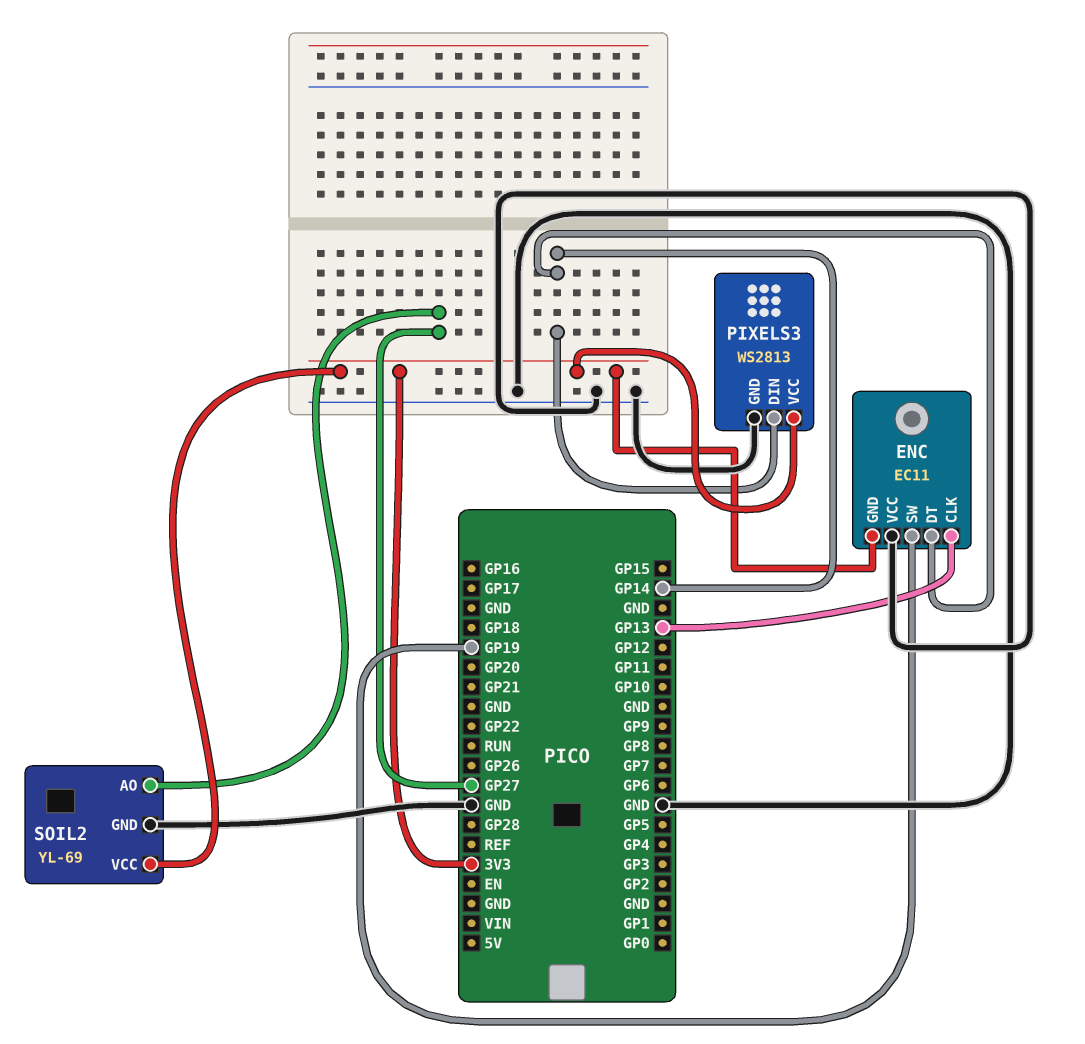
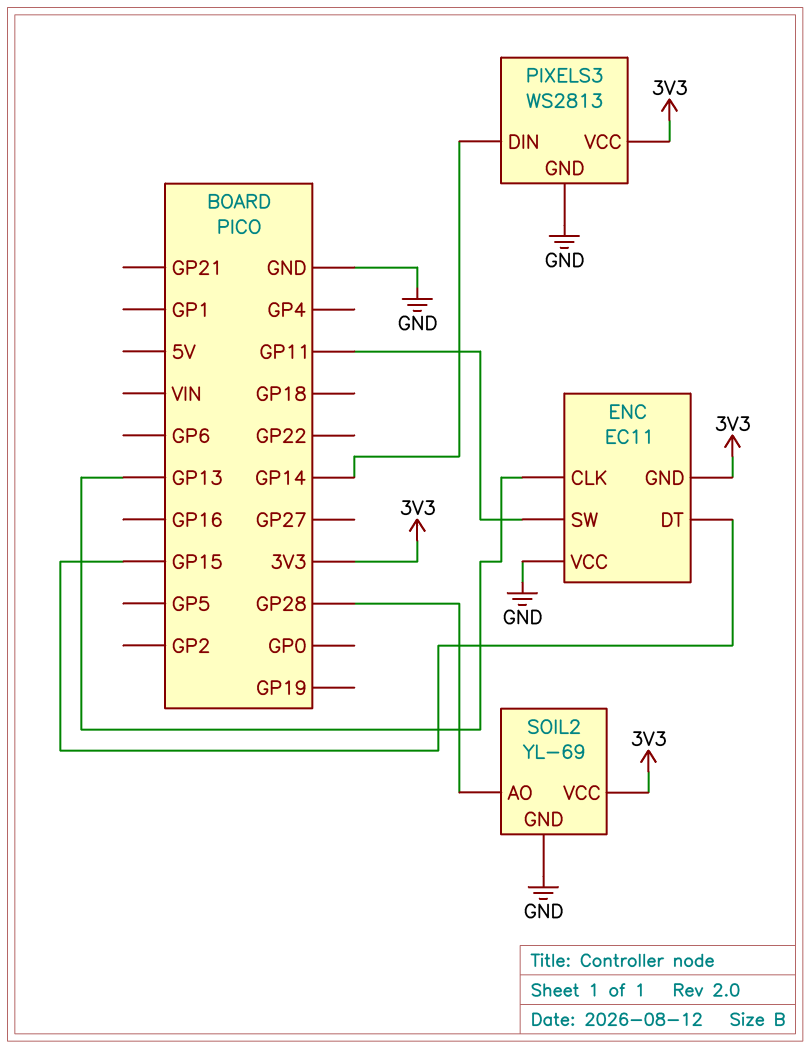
ENC pin DT: GP14 -> GP15
ENC pin SW: GP19 -> GP11
SOIL2 pin AO: GP27 -> GP28

